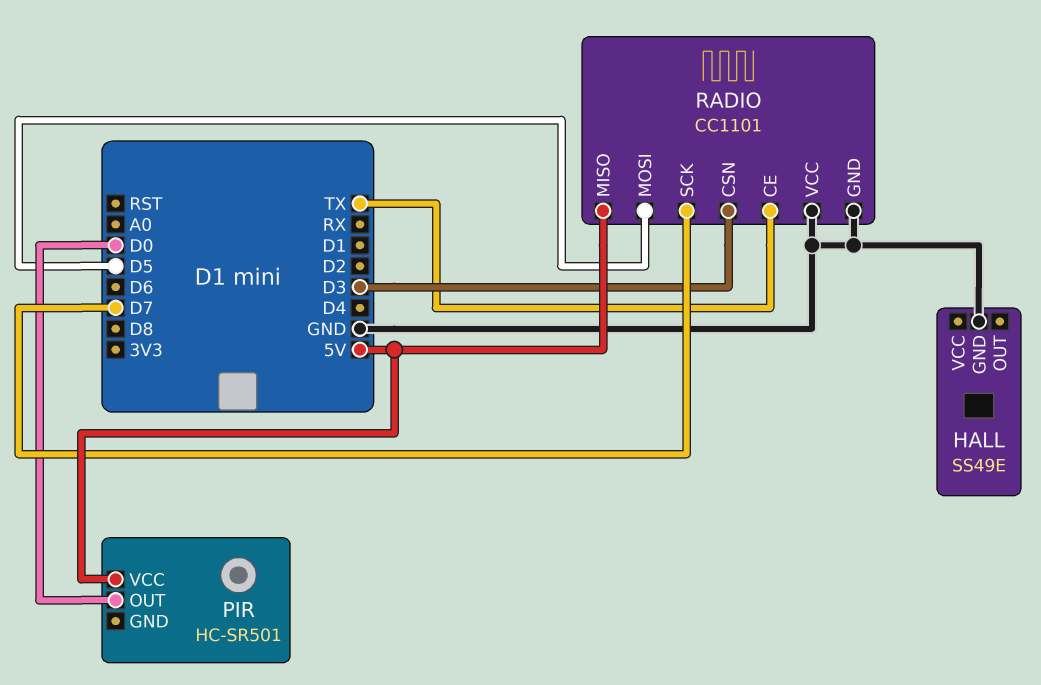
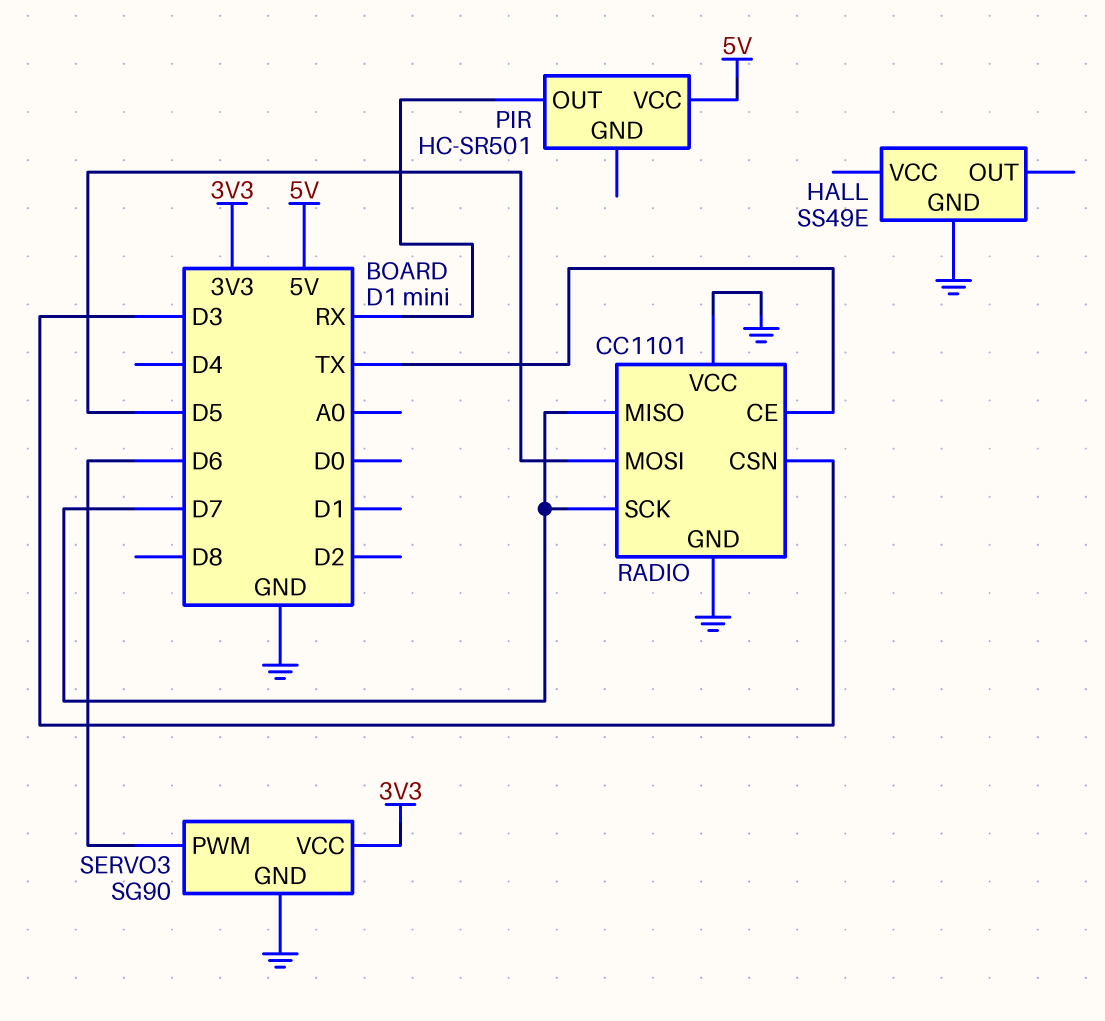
PIR pin OUT: D0 -> RX
RADIO pin MISO: 5V -> D7
SERVO3: none -> SG90
SERVO3 pin GND: none -> GND
SERVO3 pin PWM: none -> D6
SERVO3 pin VCC: none -> 3V3

